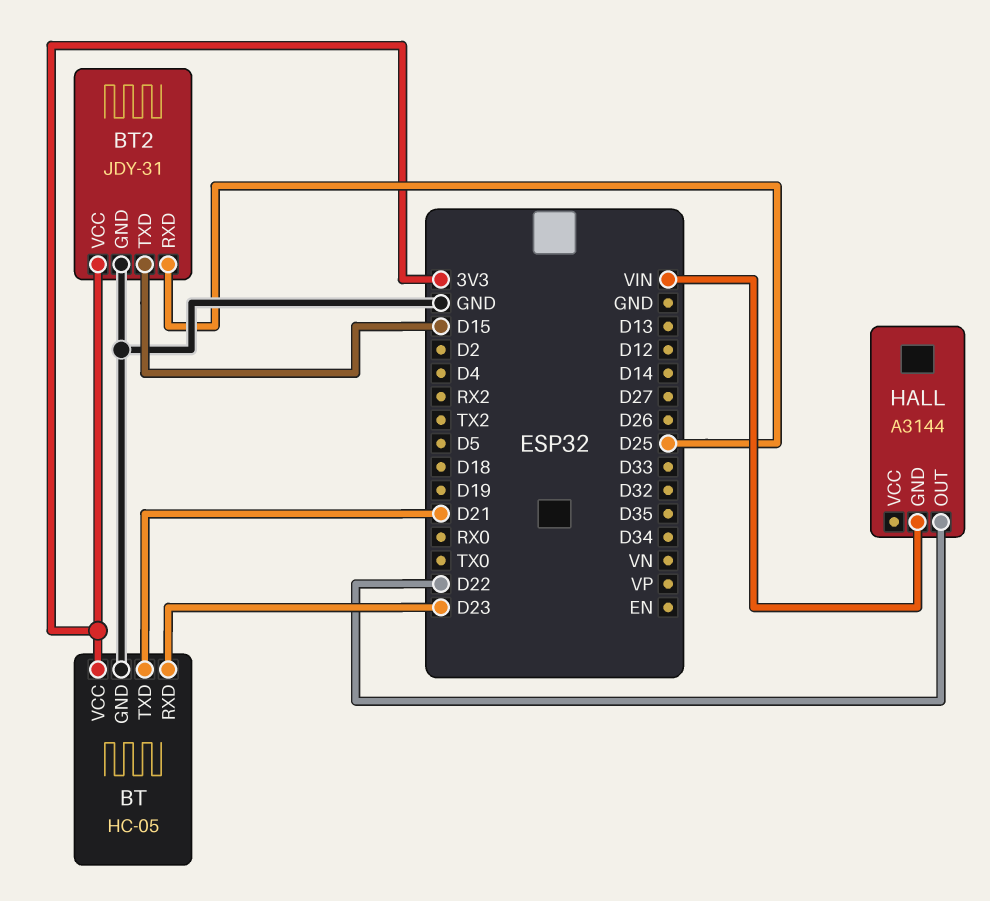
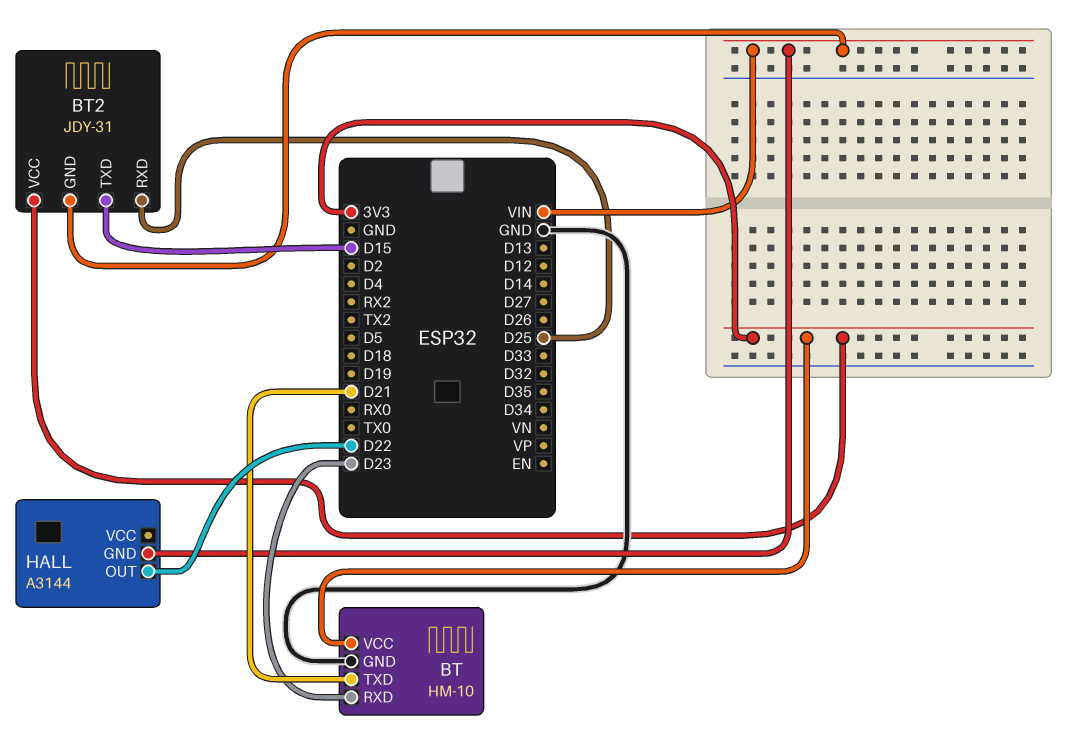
BT: HC-05 -> HM-10
BT2 pin GND: GND -> VIN

